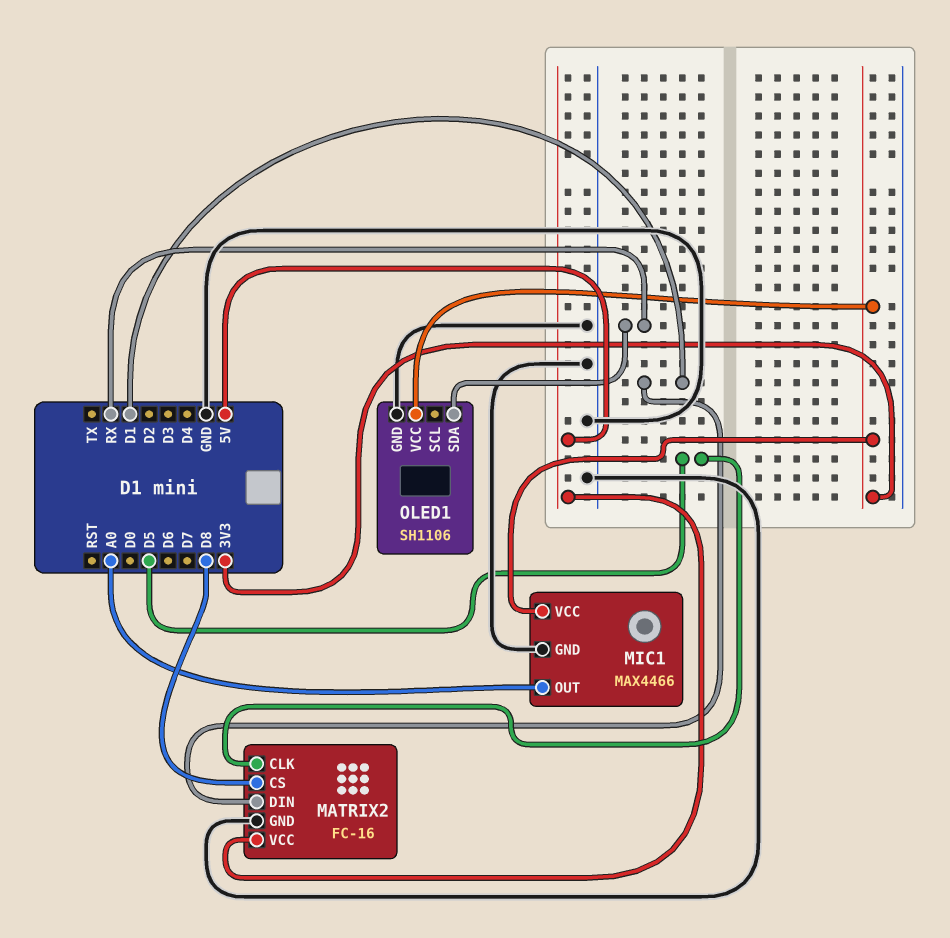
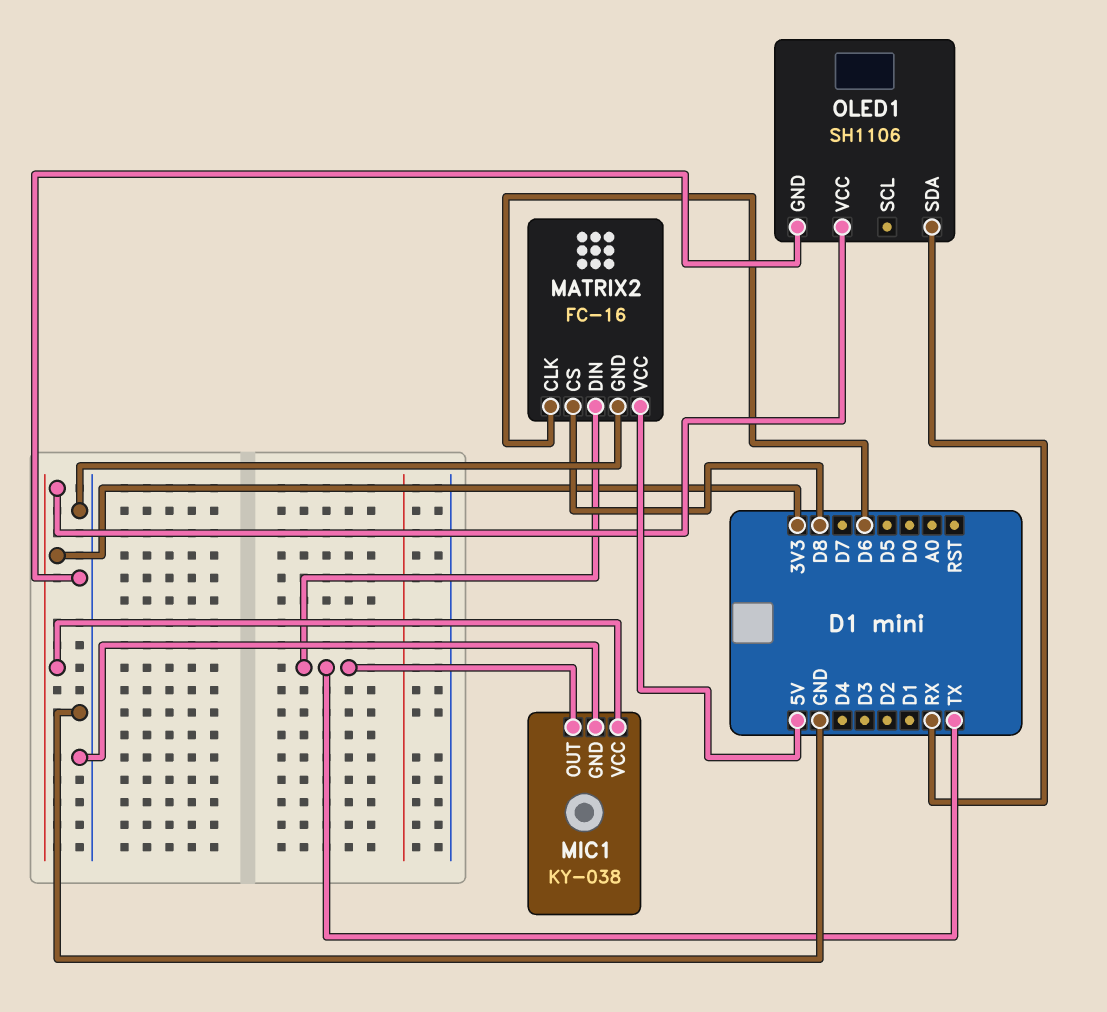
MATRIX2 pin CLK: D5 -> D6
MATRIX2 pin DIN: D1 -> TX
MIC1: MAX4466 -> KY-038
MIC1 pin OUT: A0 -> TX

